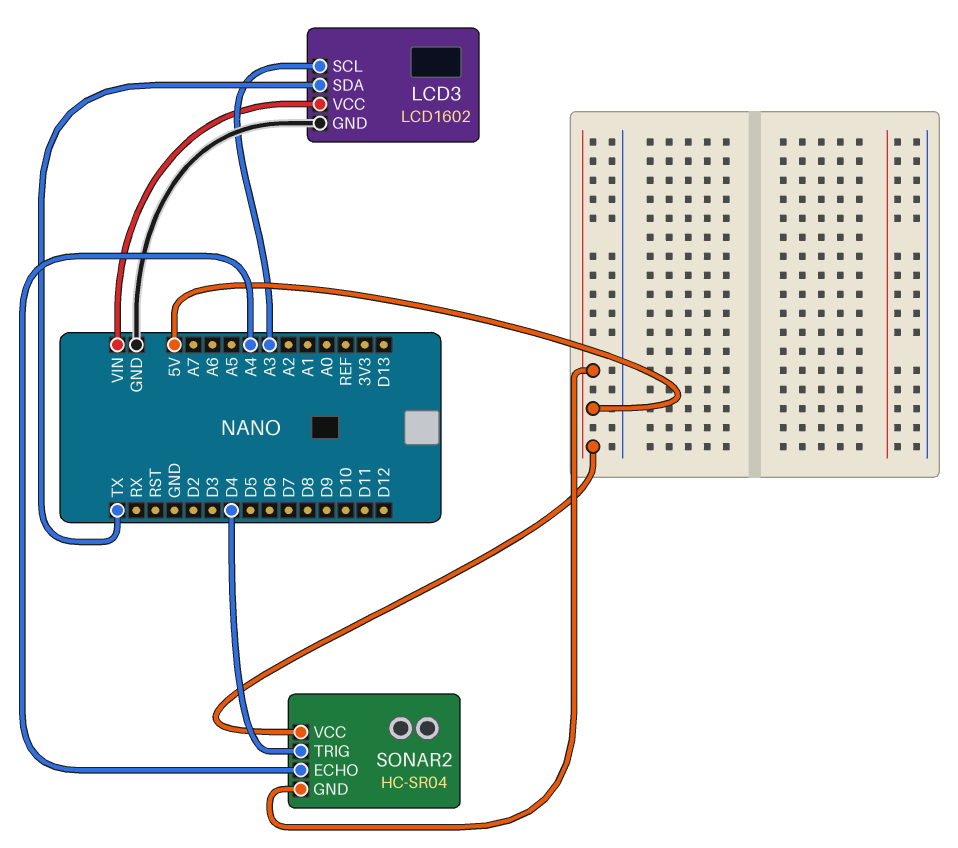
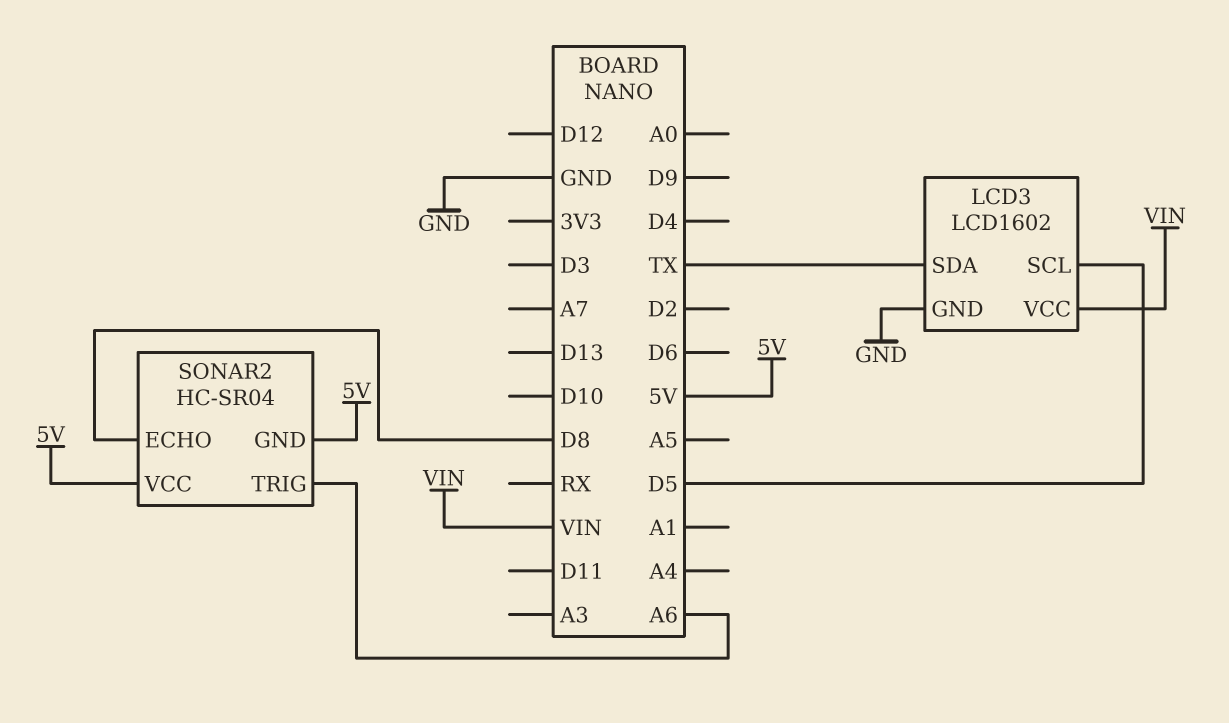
LCD3 pin SCL: A3 -> D5
SONAR2 pin ECHO: A4 -> D8
SONAR2 pin TRIG: D4 -> A6

